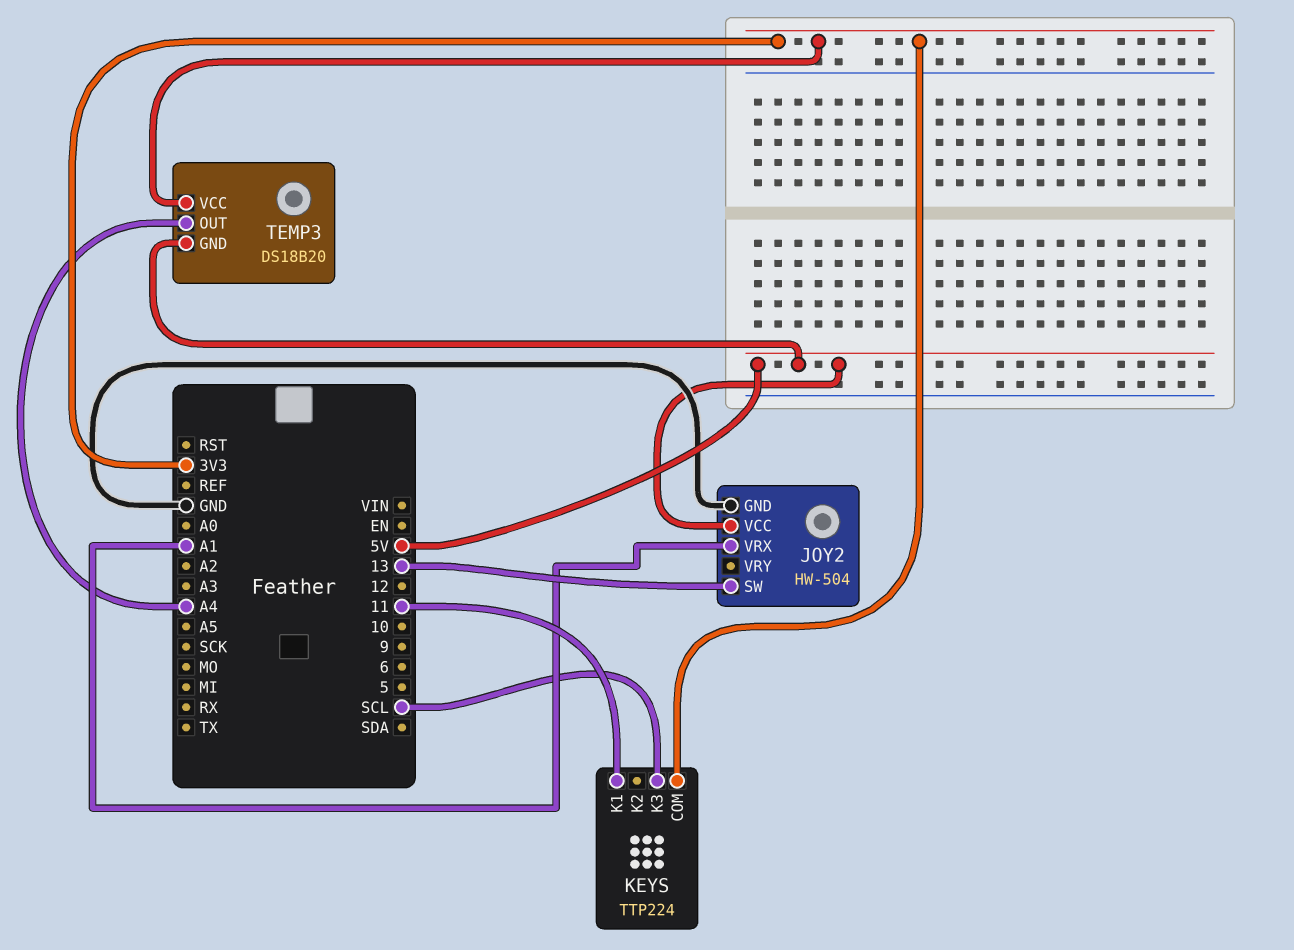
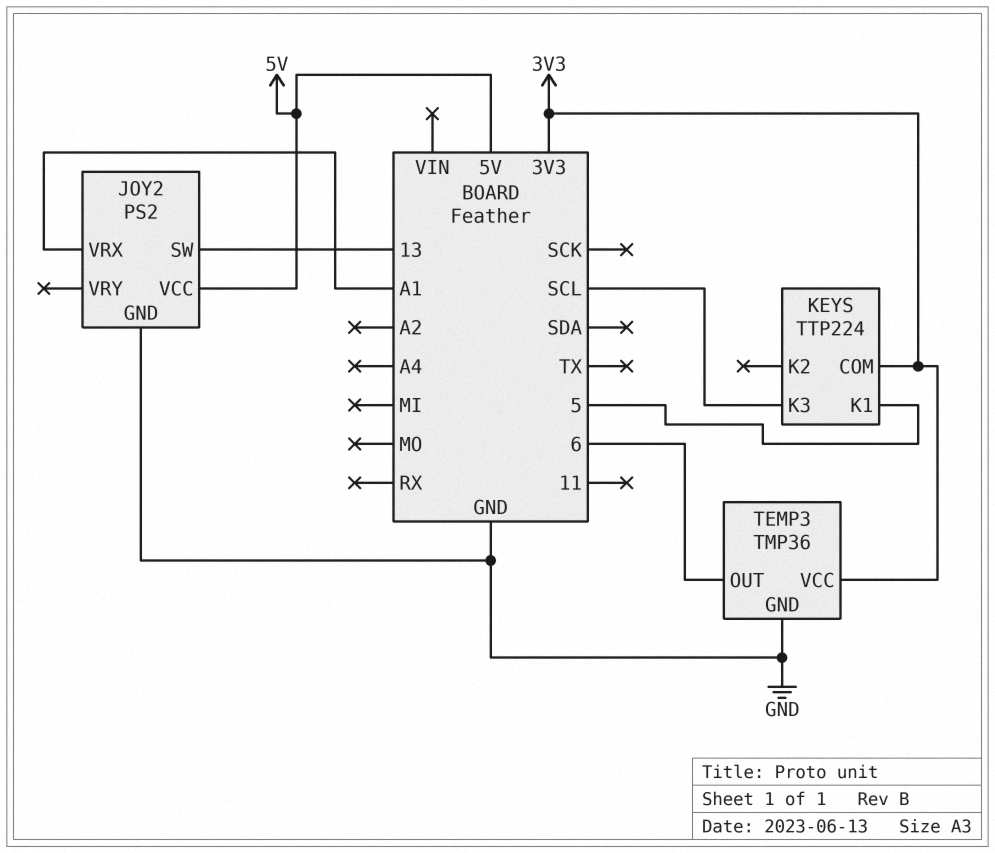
JOY2: HW-504 -> PS2
KEYS pin K1: 11 -> 5
TEMP3: DS18B20 -> TMP36
TEMP3 pin GND: 5V -> GND
TEMP3 pin OUT: A4 -> 6

